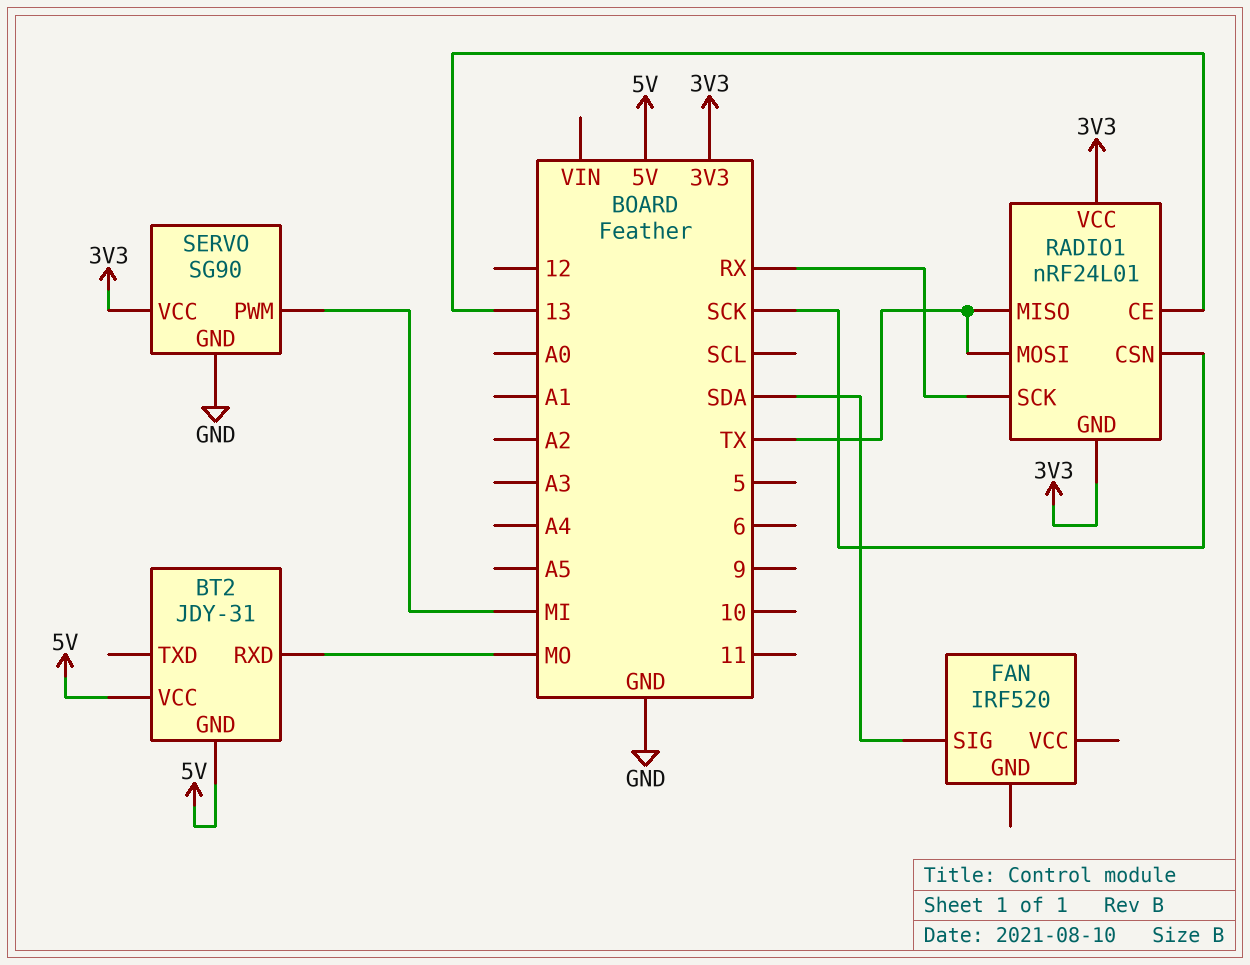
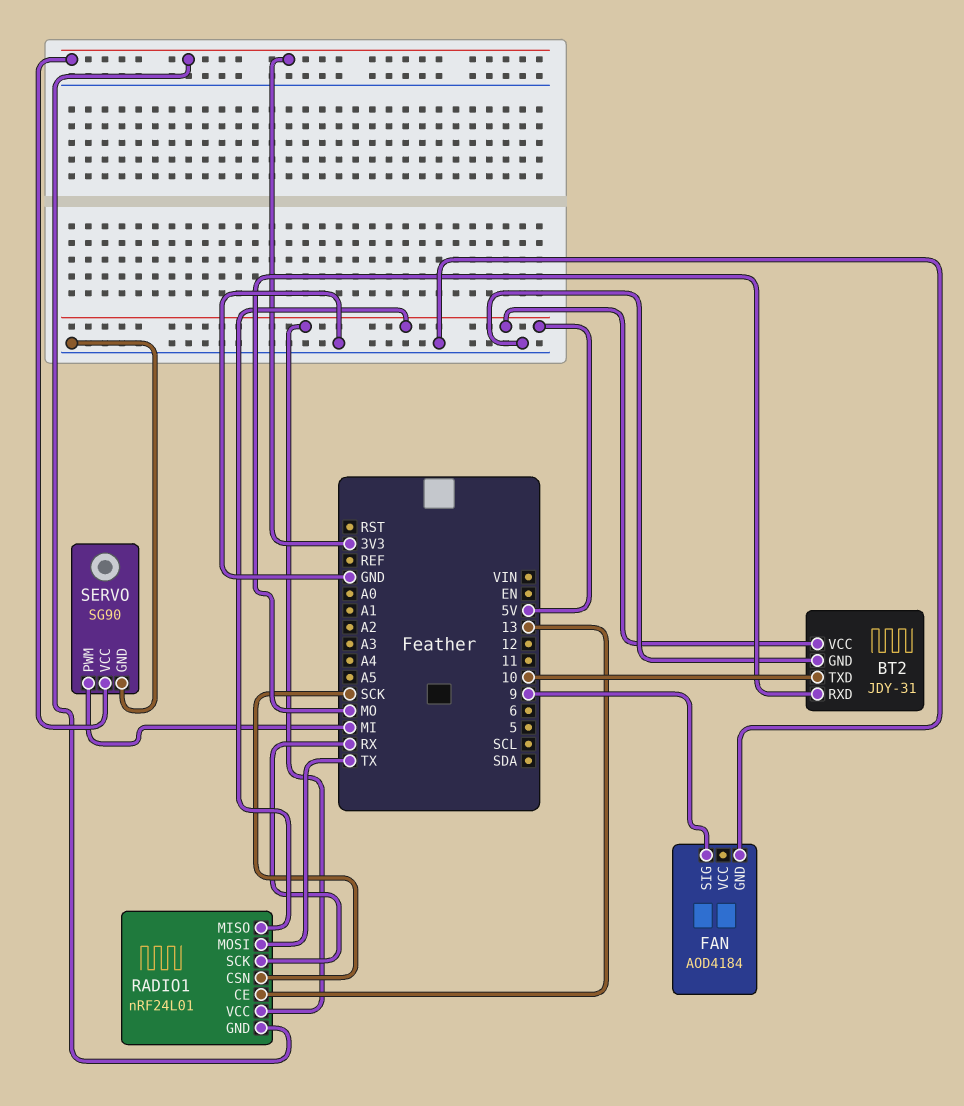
BT2 pin GND: 5V -> GND
BT2 pin TXD: none -> 10
FAN: IRF520 -> AOD4184
FAN pin GND: none -> GND
FAN pin SIG: SDA -> 9
RADIO1 pin MISO: TX -> 5V
RADIO1 pin VCC: 3V3 -> 5V

